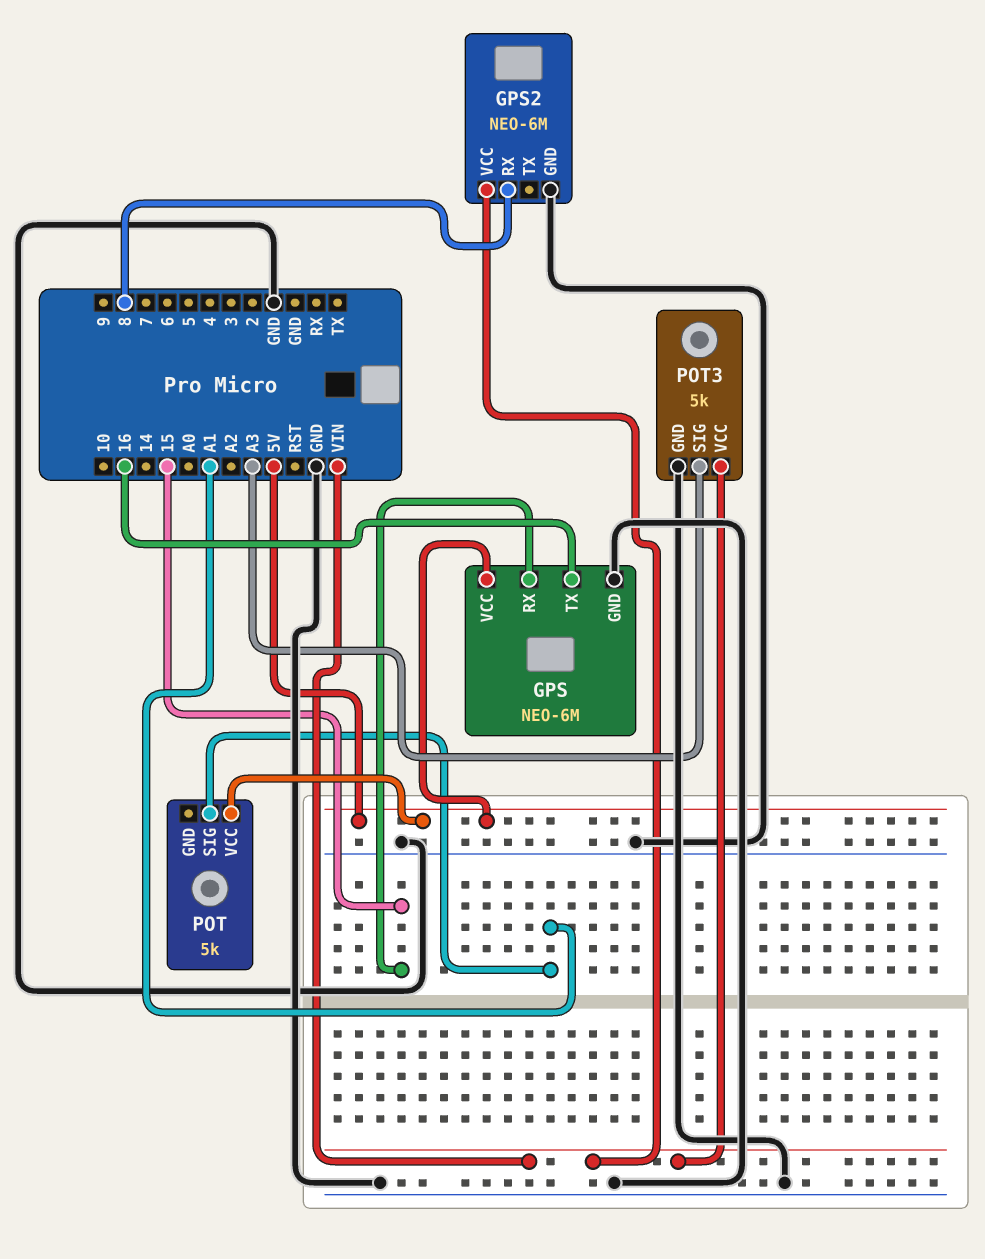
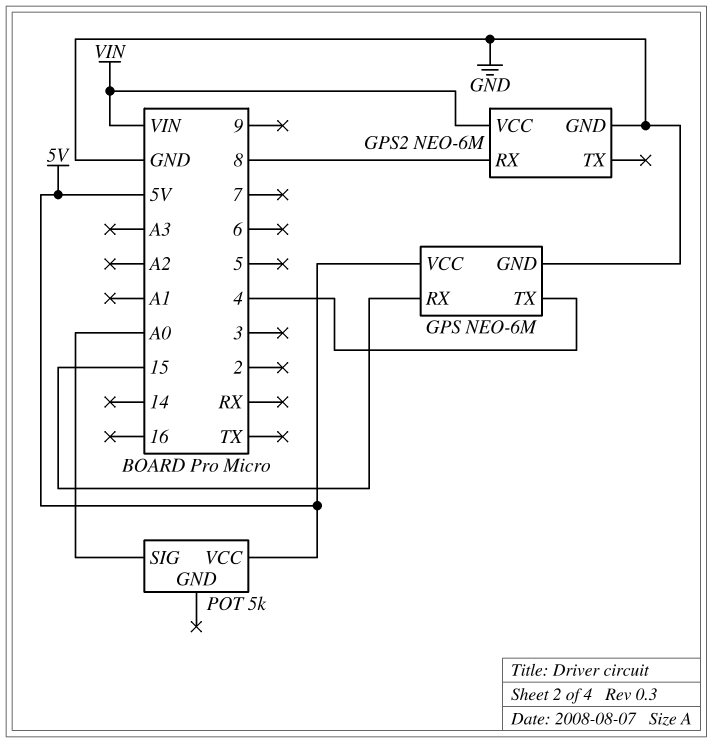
GPS pin TX: 16 -> 4
POT pin SIG: A1 -> A0
POT3: 5k -> none
POT3 pin GND: GND -> none
POT3 pin SIG: A3 -> none
POT3 pin VCC: VIN -> none

